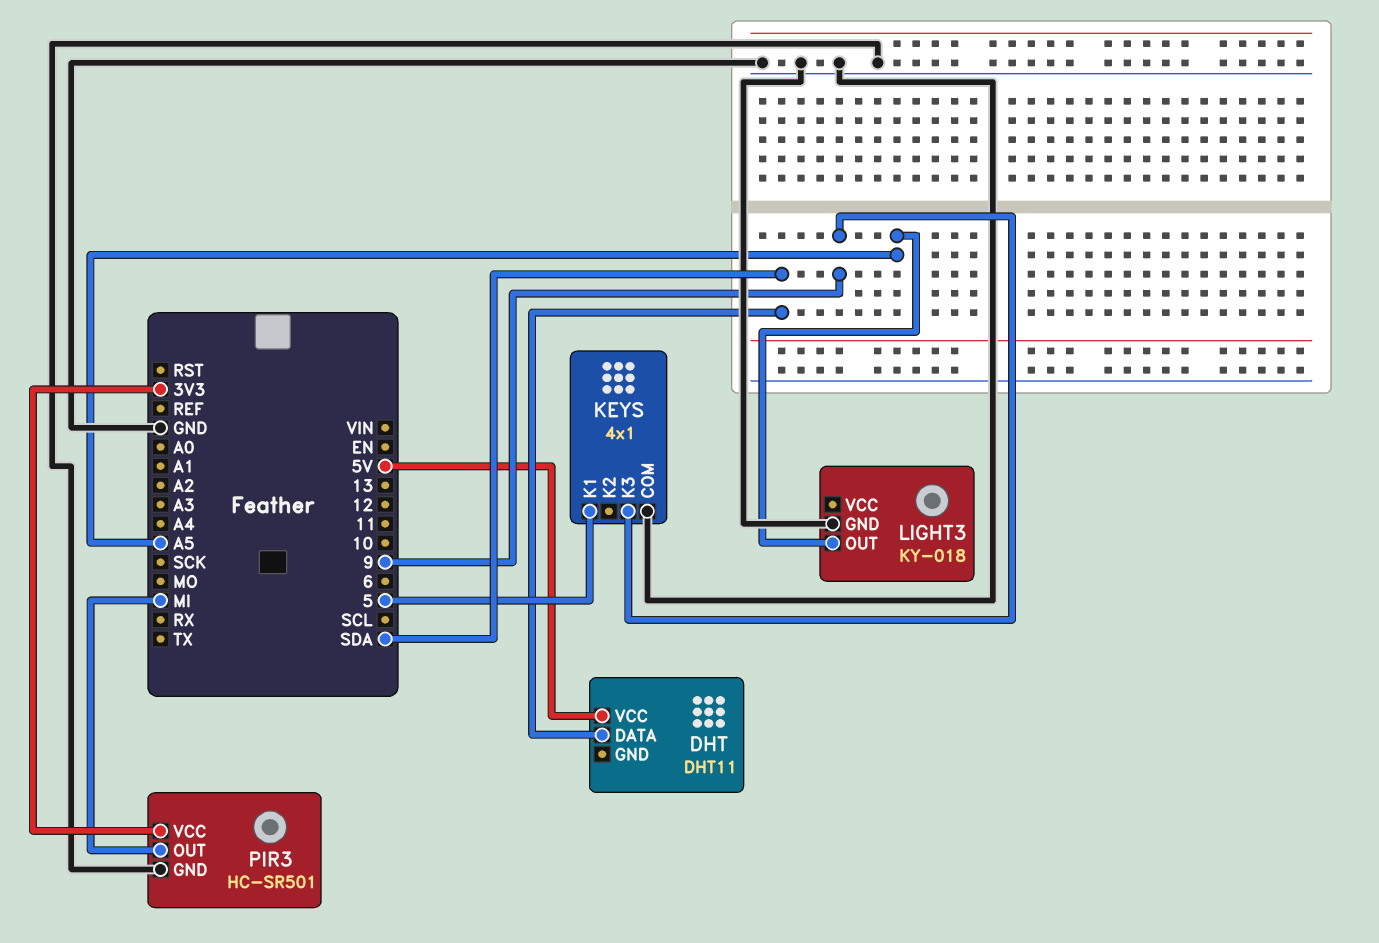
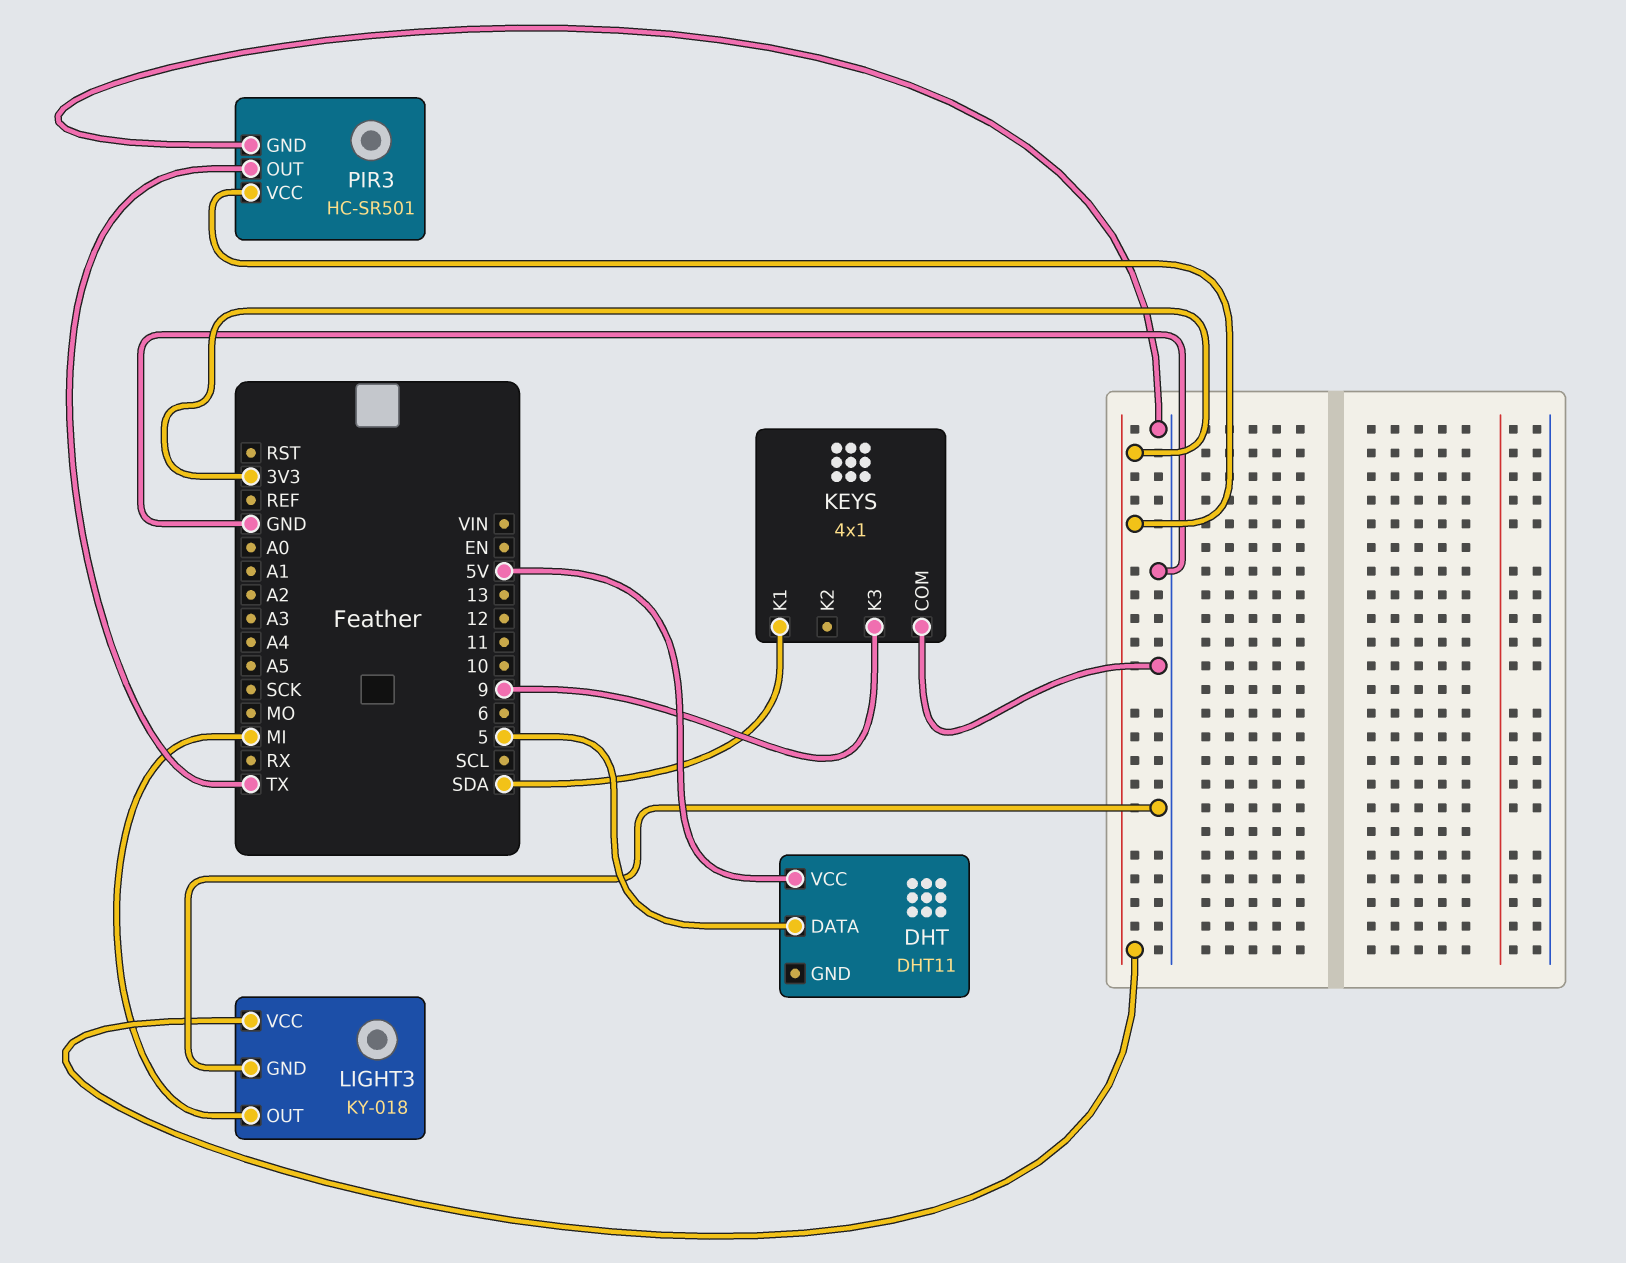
DHT pin DATA: SDA -> 5
KEYS pin K1: 5 -> SDA
LIGHT3 pin OUT: A5 -> MI
LIGHT3 pin VCC: none -> 3V3
PIR3 pin OUT: MI -> TX

